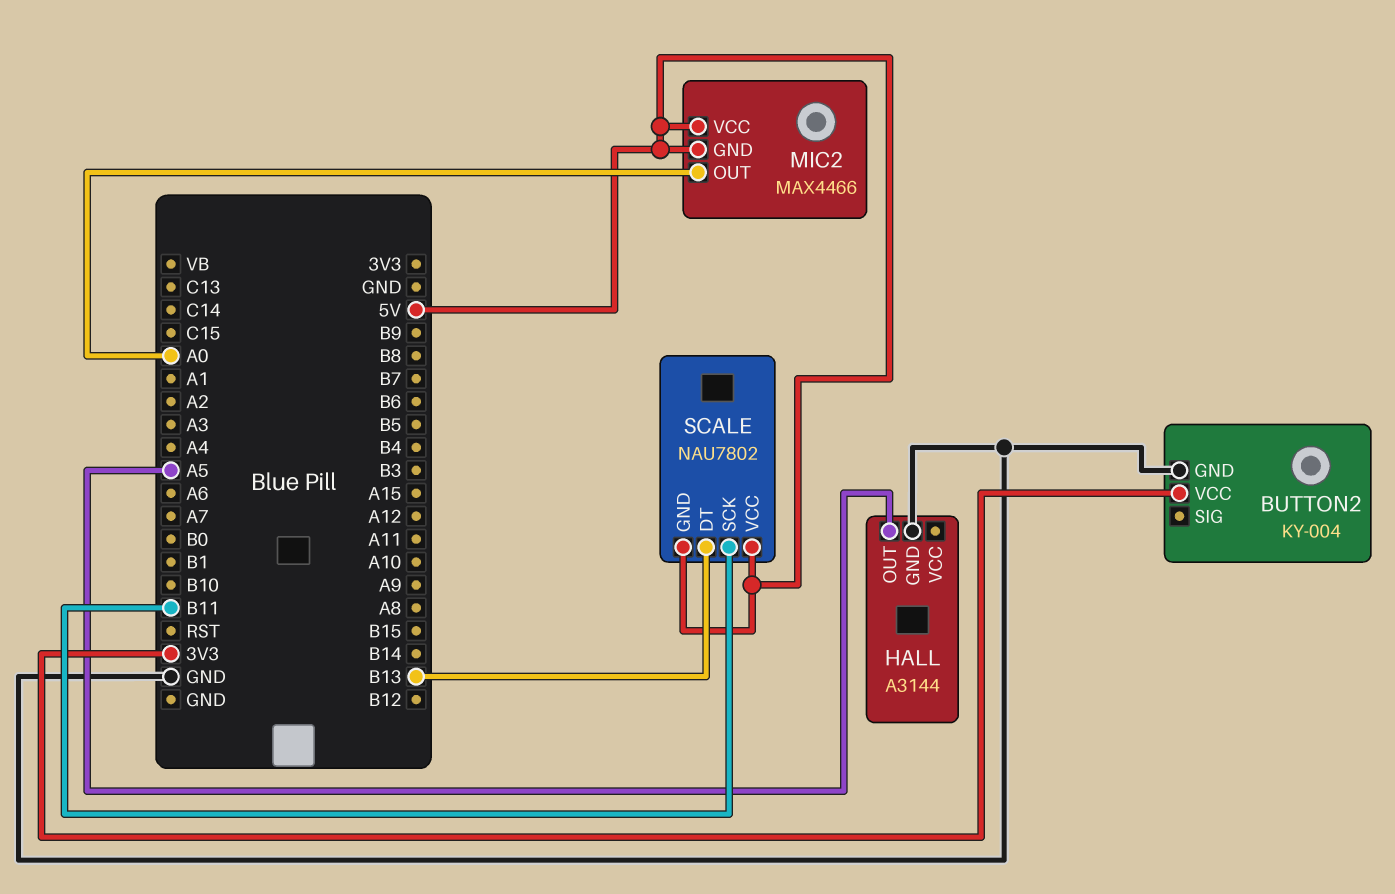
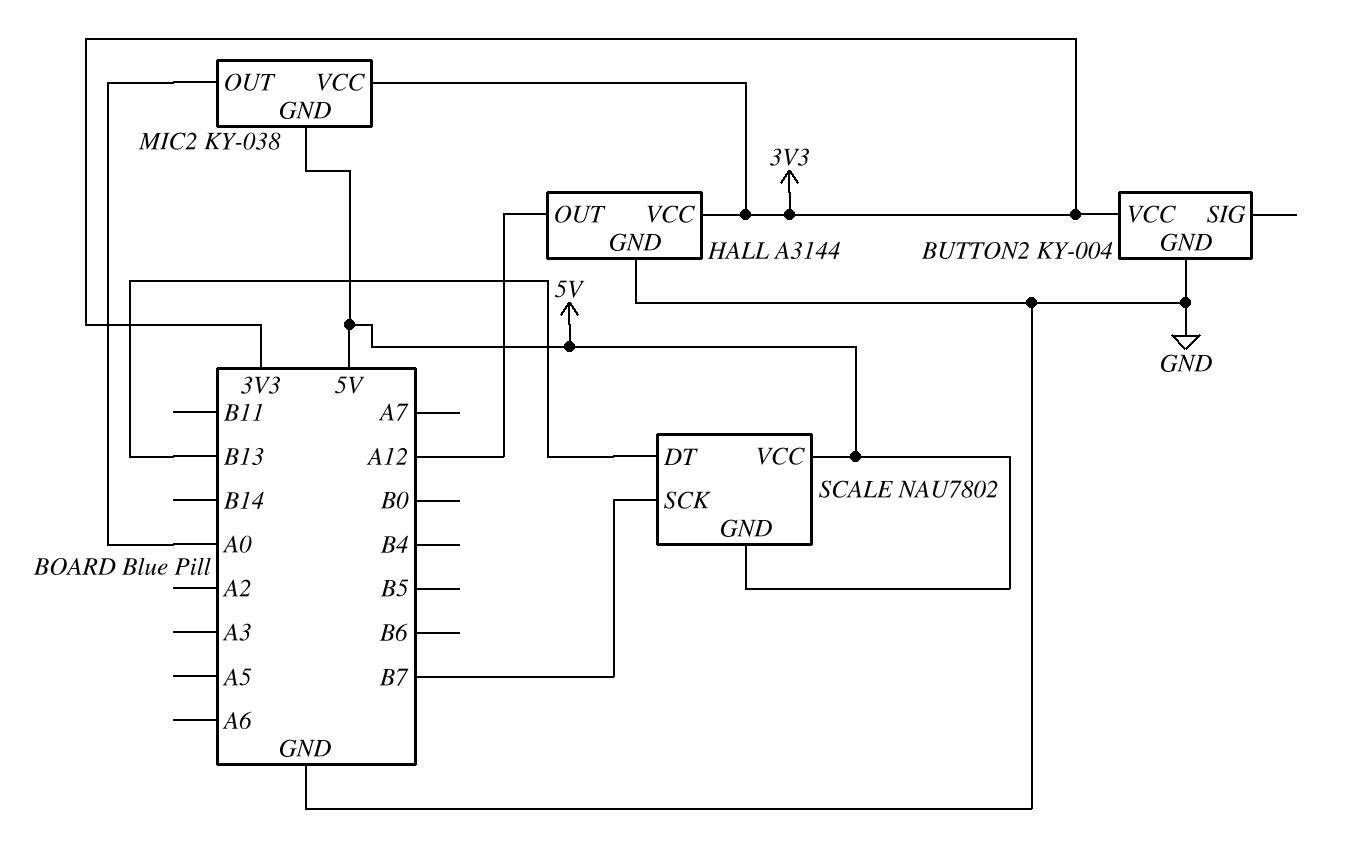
HALL pin OUT: A5 -> A12
HALL pin VCC: none -> 3V3
MIC2: MAX4466 -> KY-038
MIC2 pin VCC: 5V -> 3V3
SCALE pin SCK: B11 -> B7

